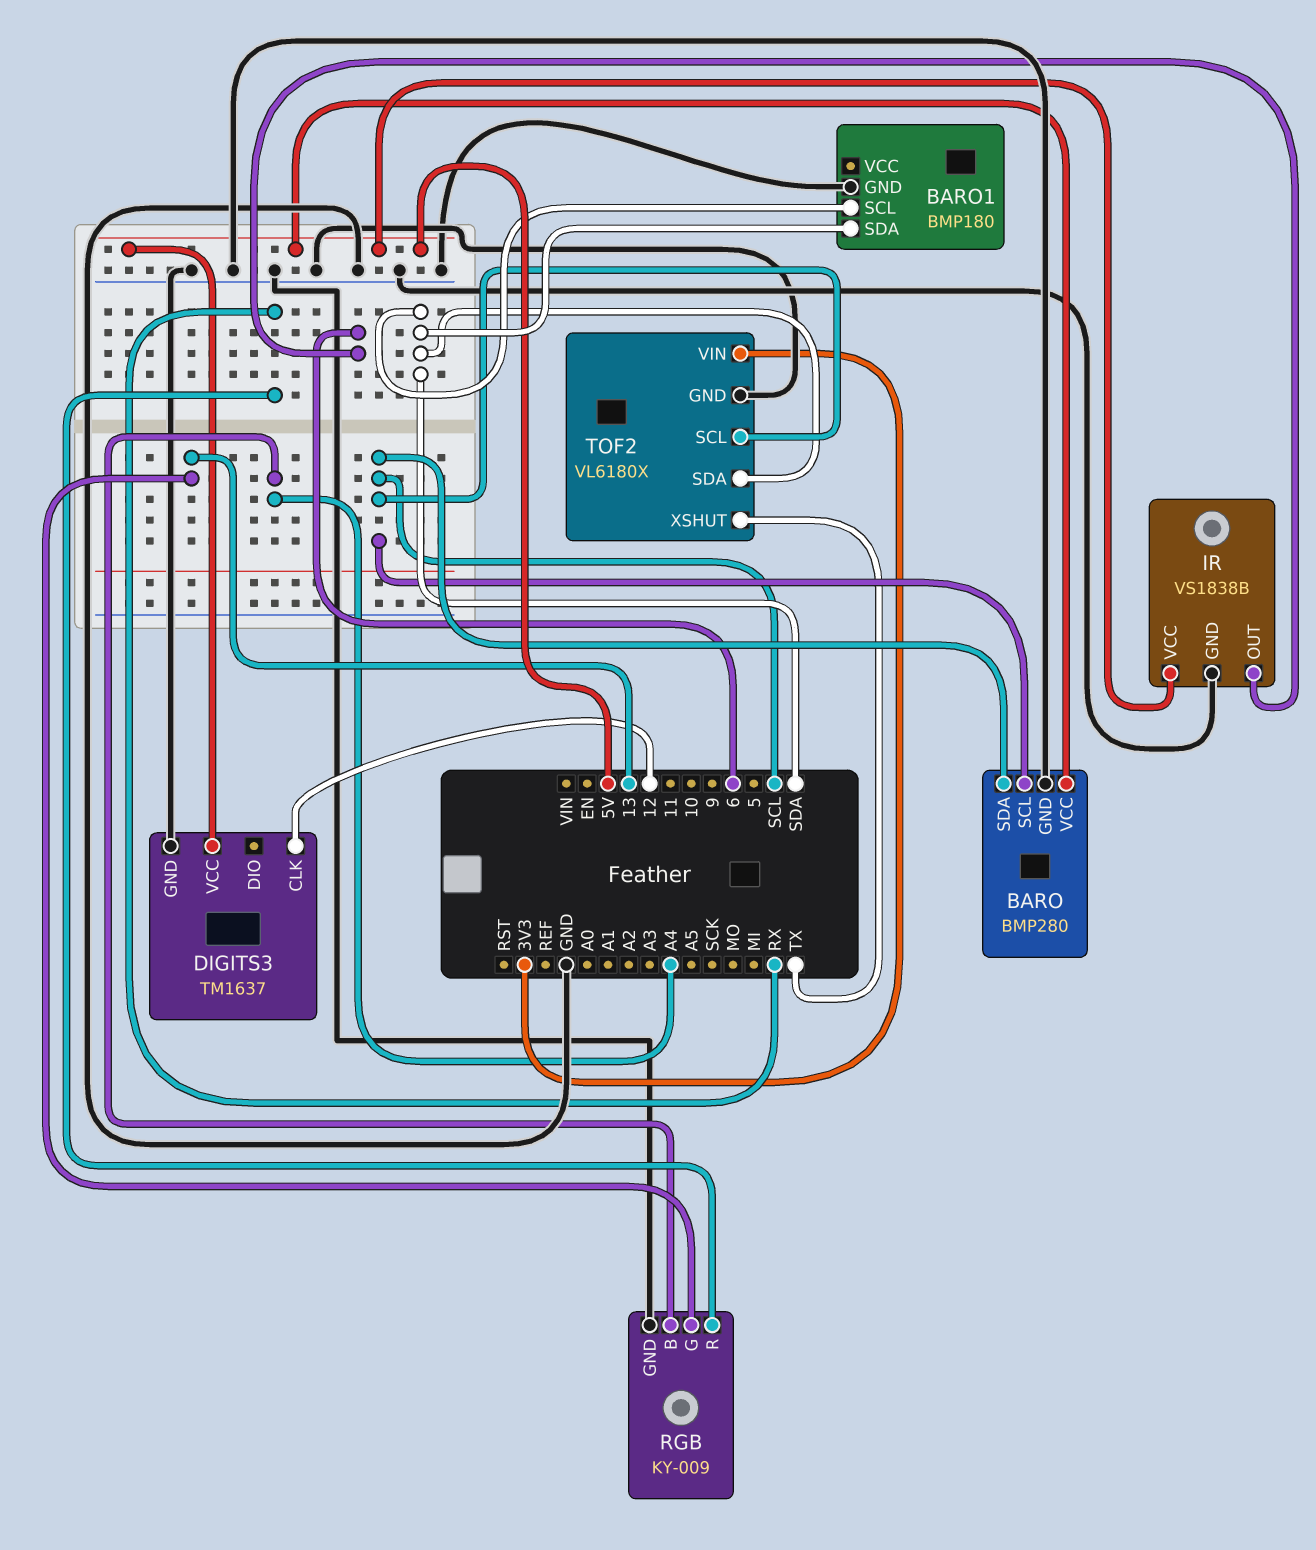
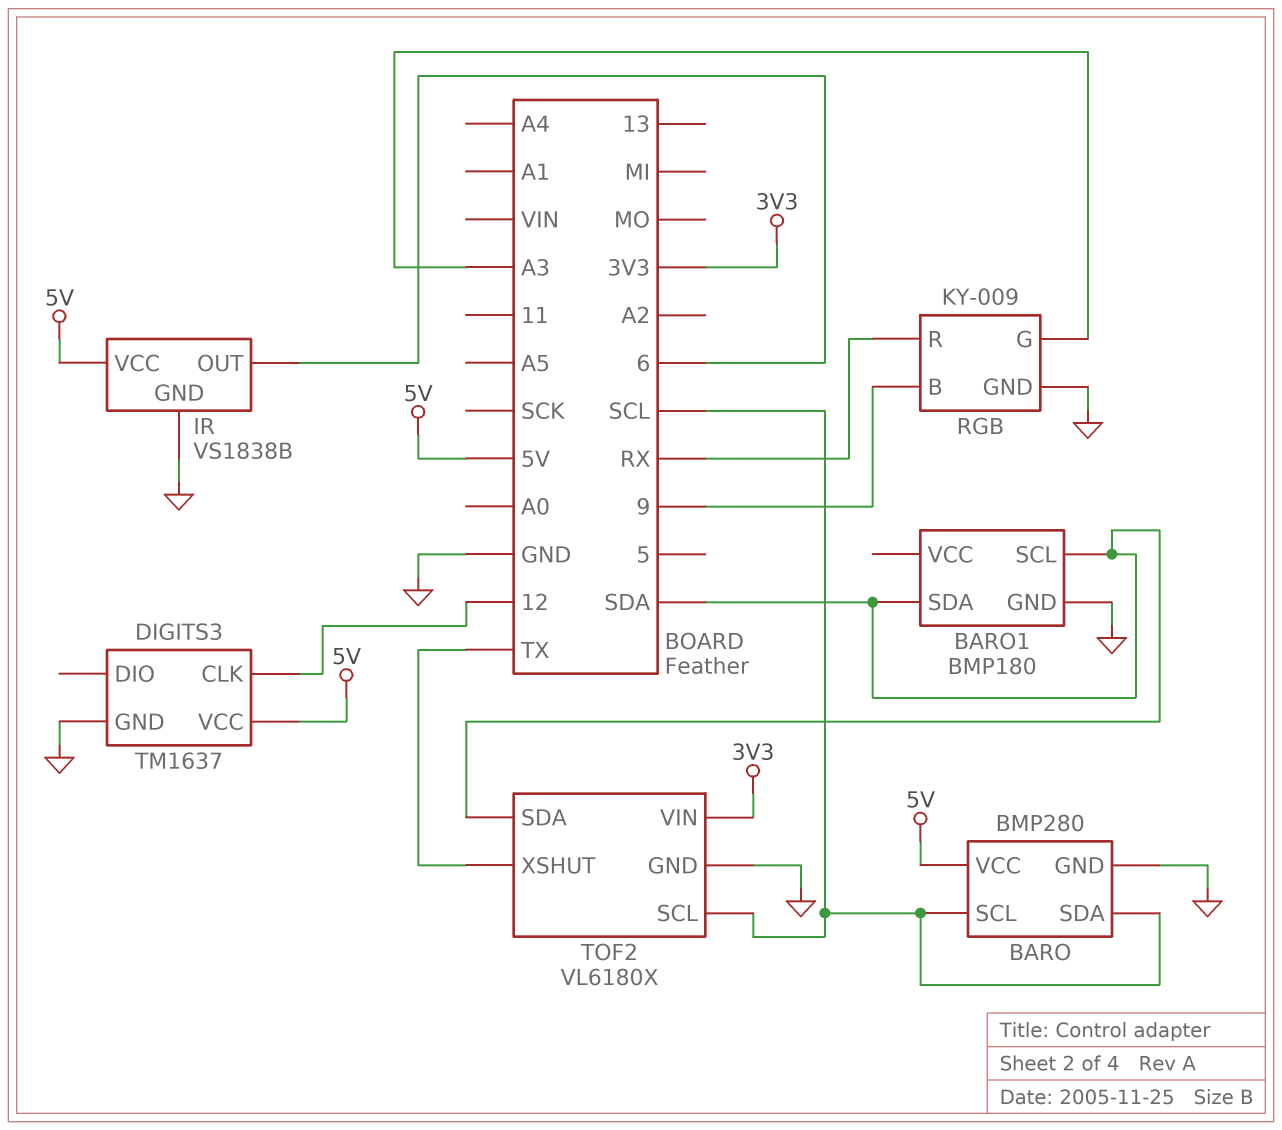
RGB pin B: A4 -> 9
RGB pin G: 13 -> A3

